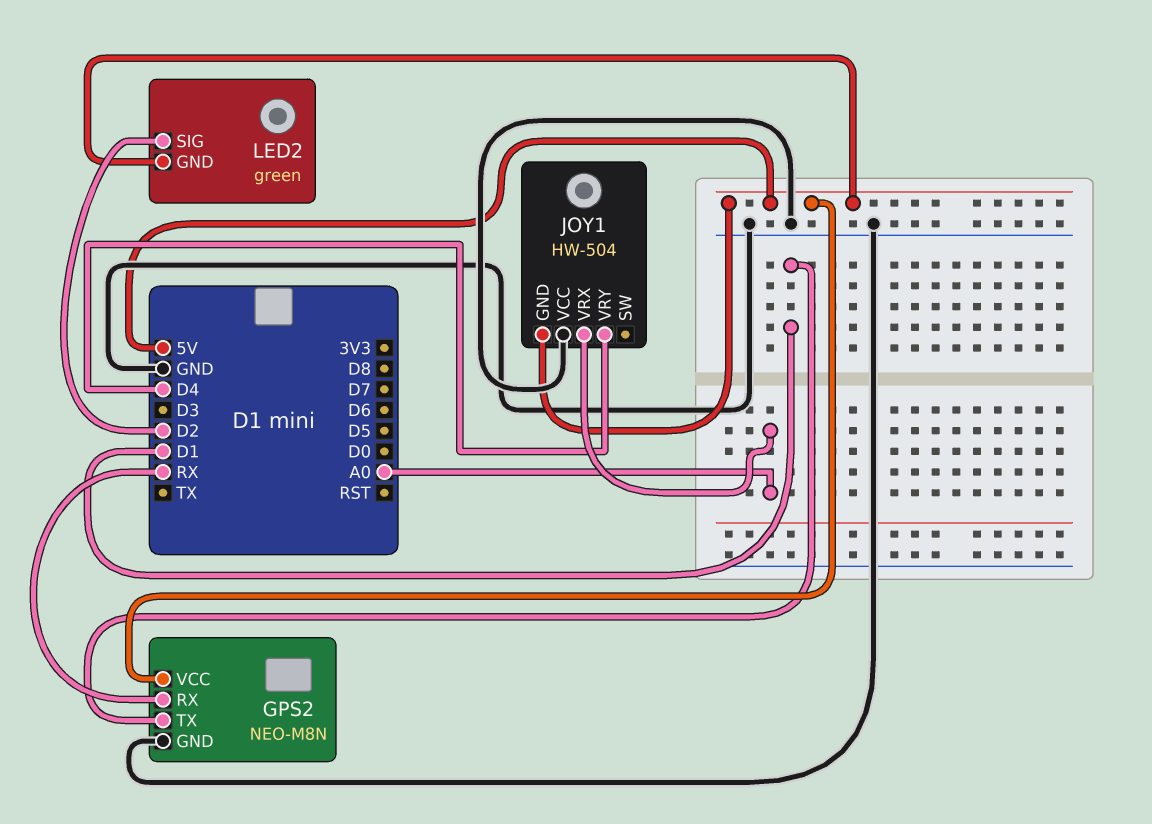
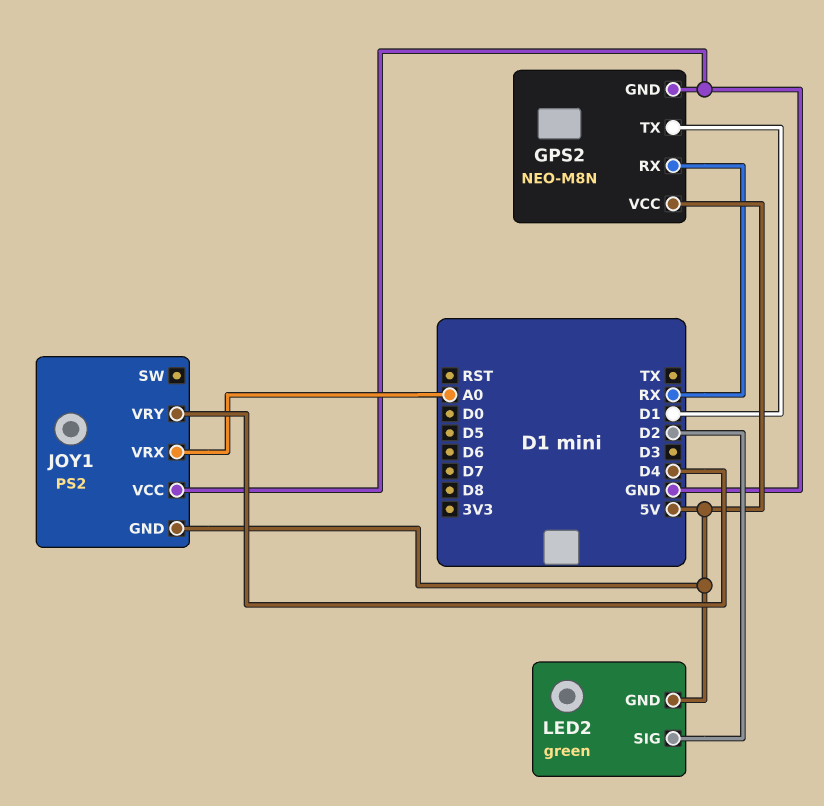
JOY1: HW-504 -> PS2

